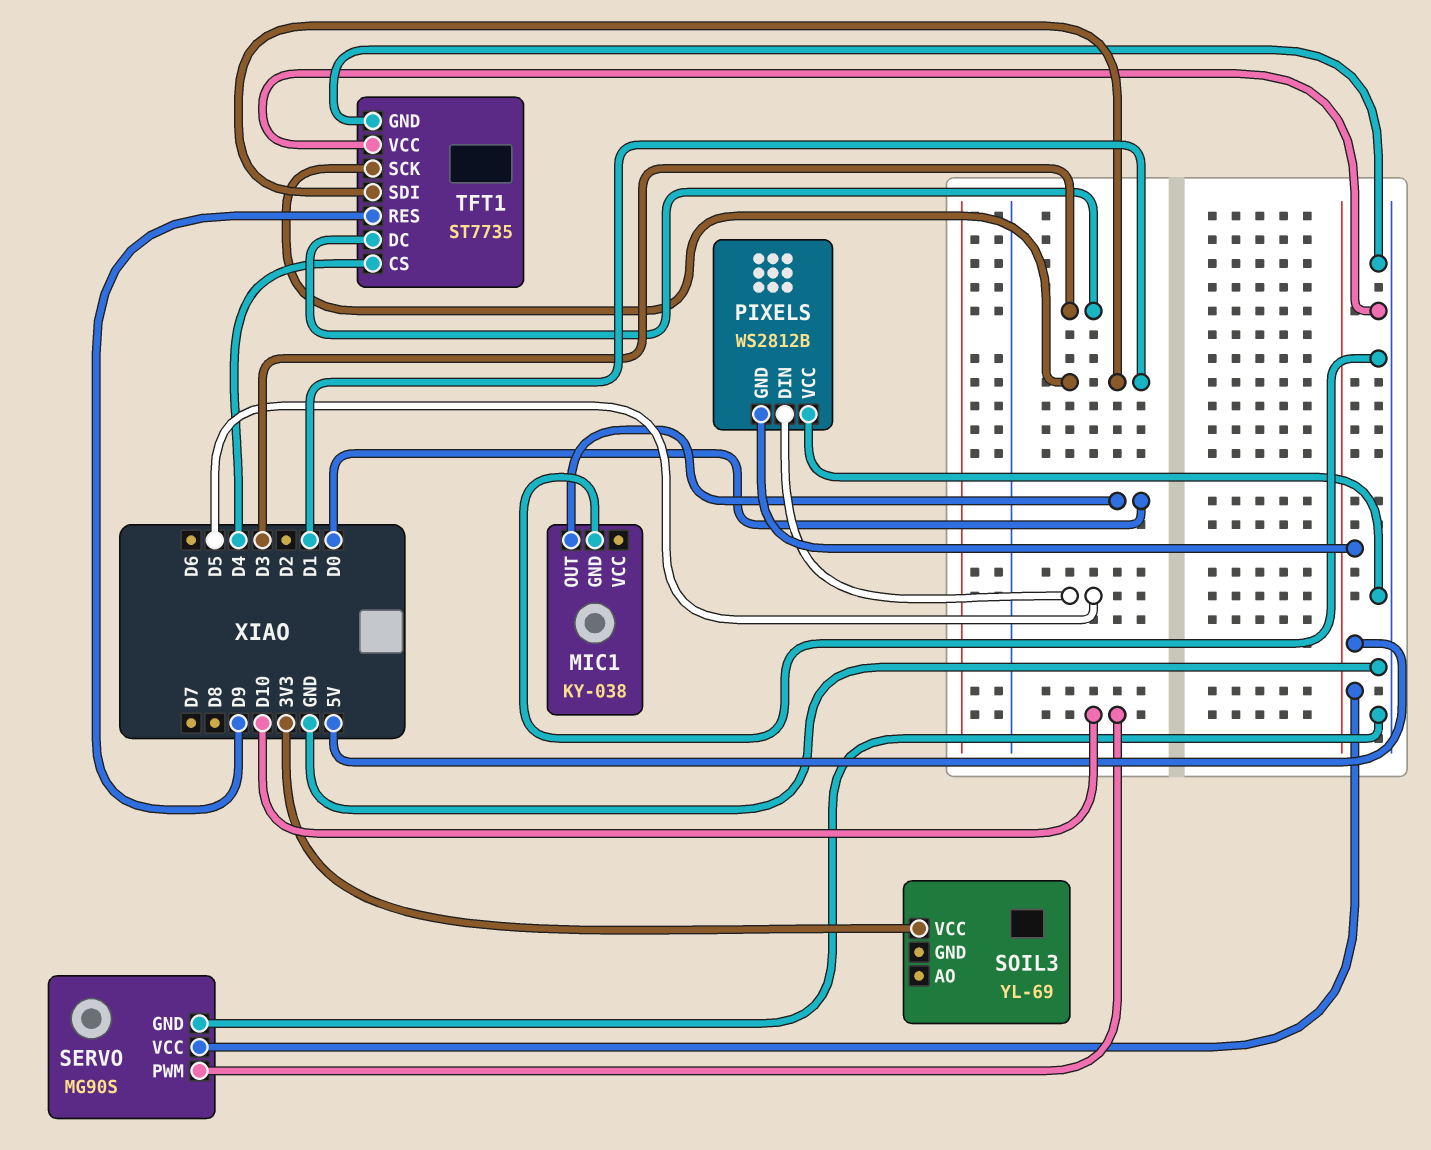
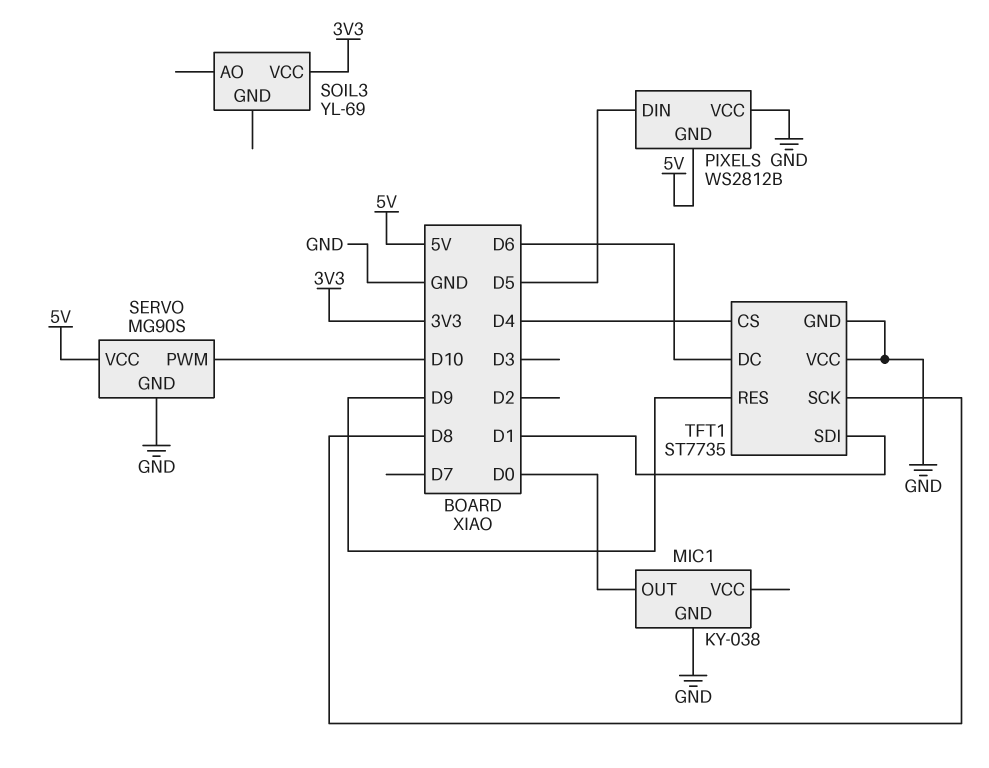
TFT1 pin DC: D3 -> D6
TFT1 pin SCK: D1 -> D8

